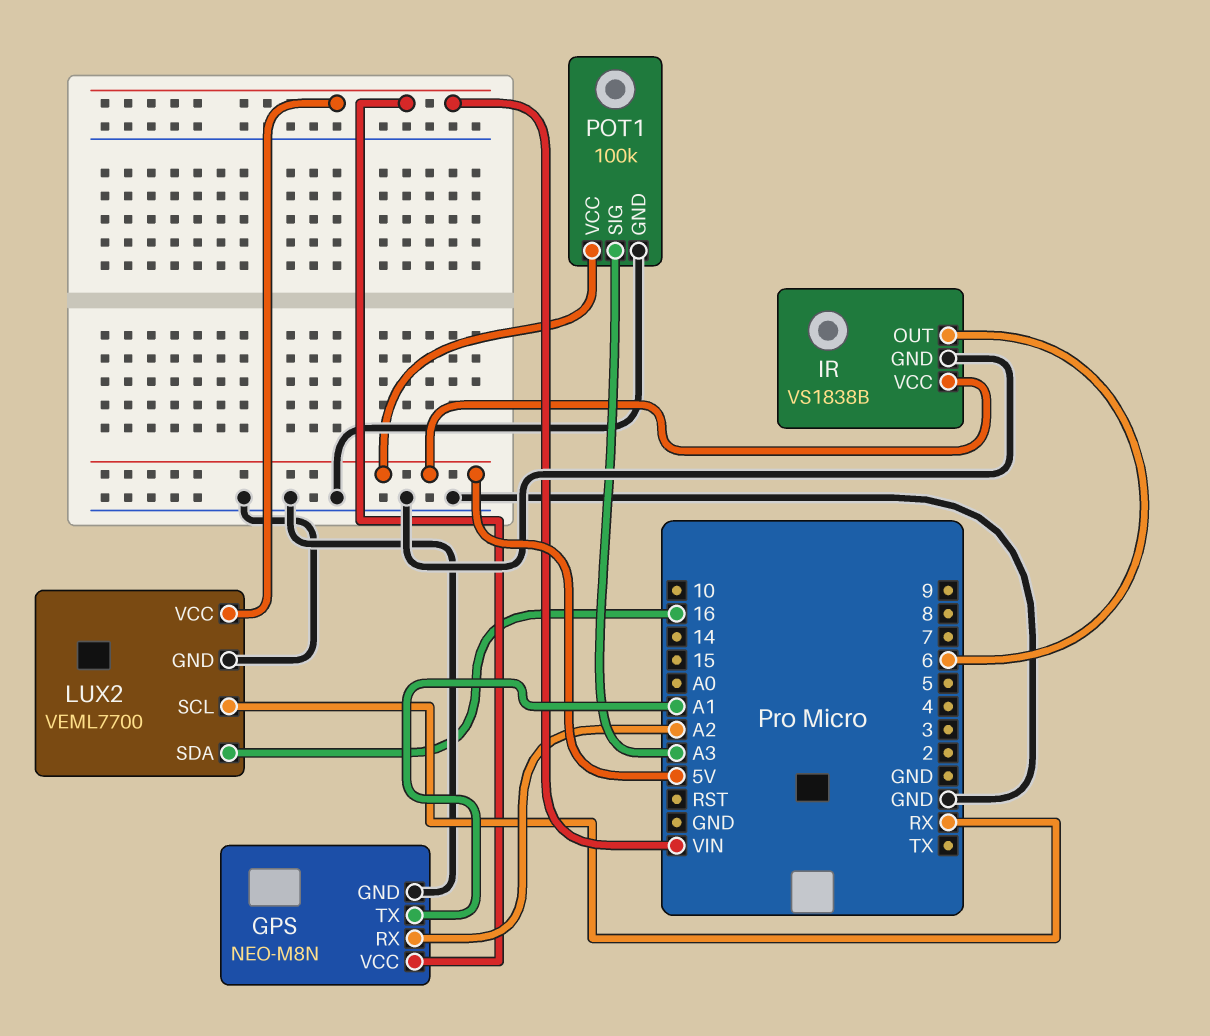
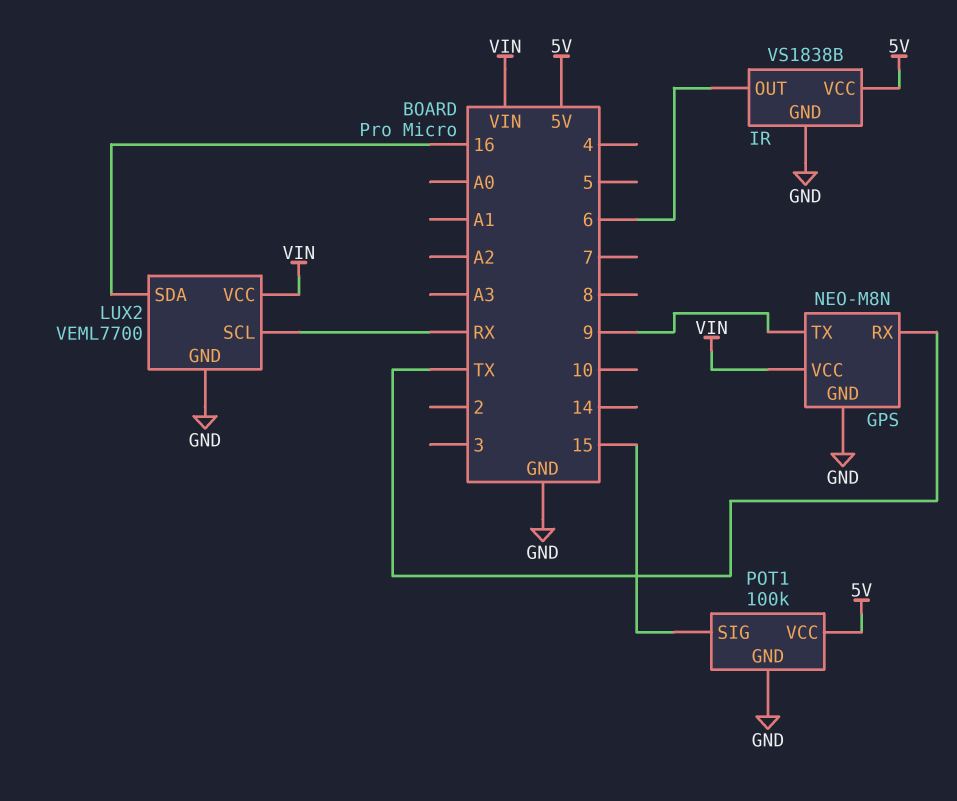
GPS pin RX: A2 -> TX
GPS pin TX: A1 -> 9
POT1 pin SIG: A3 -> 15

